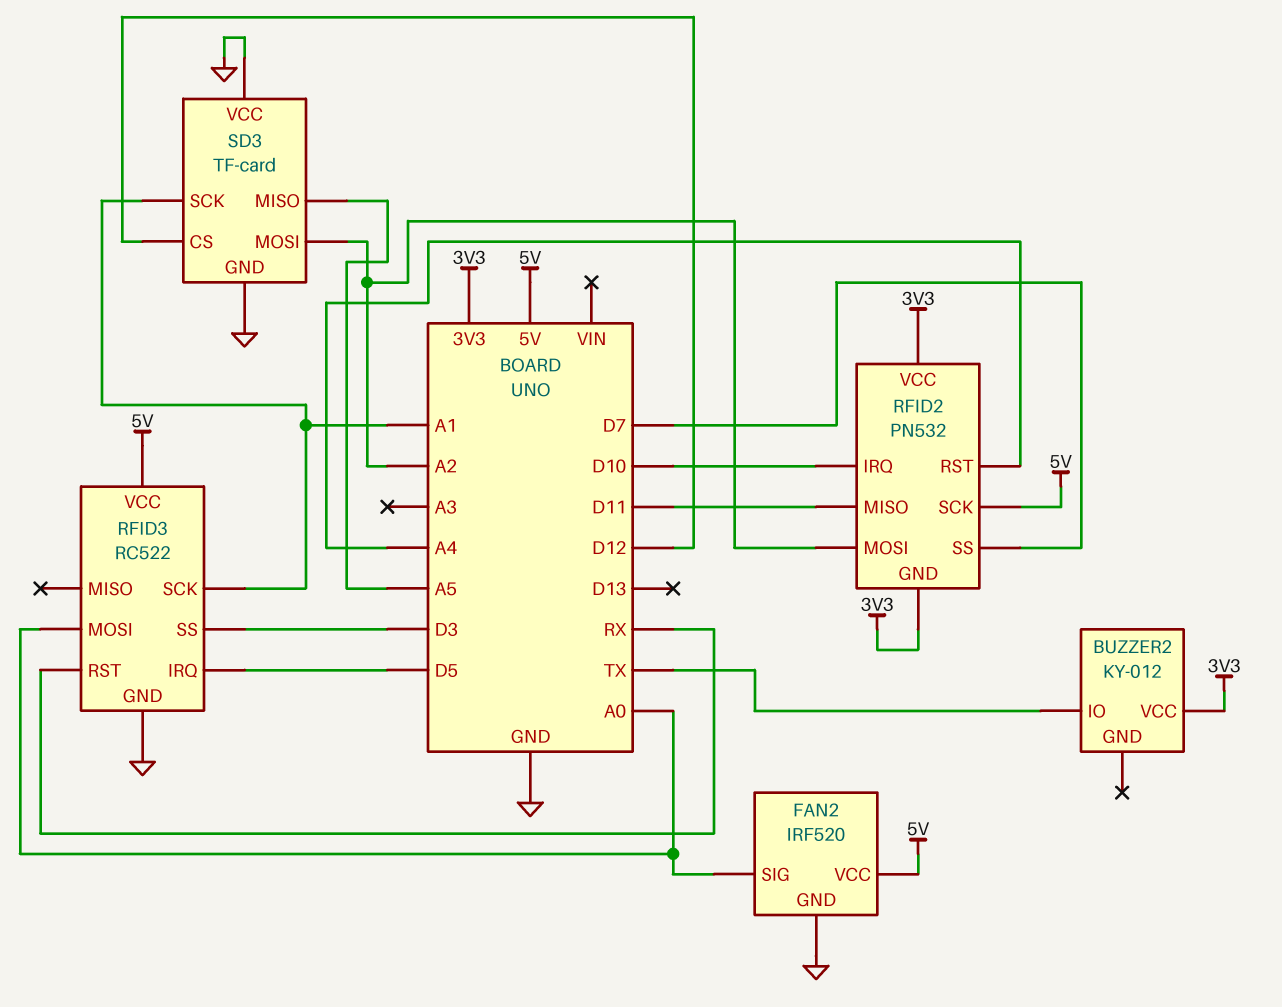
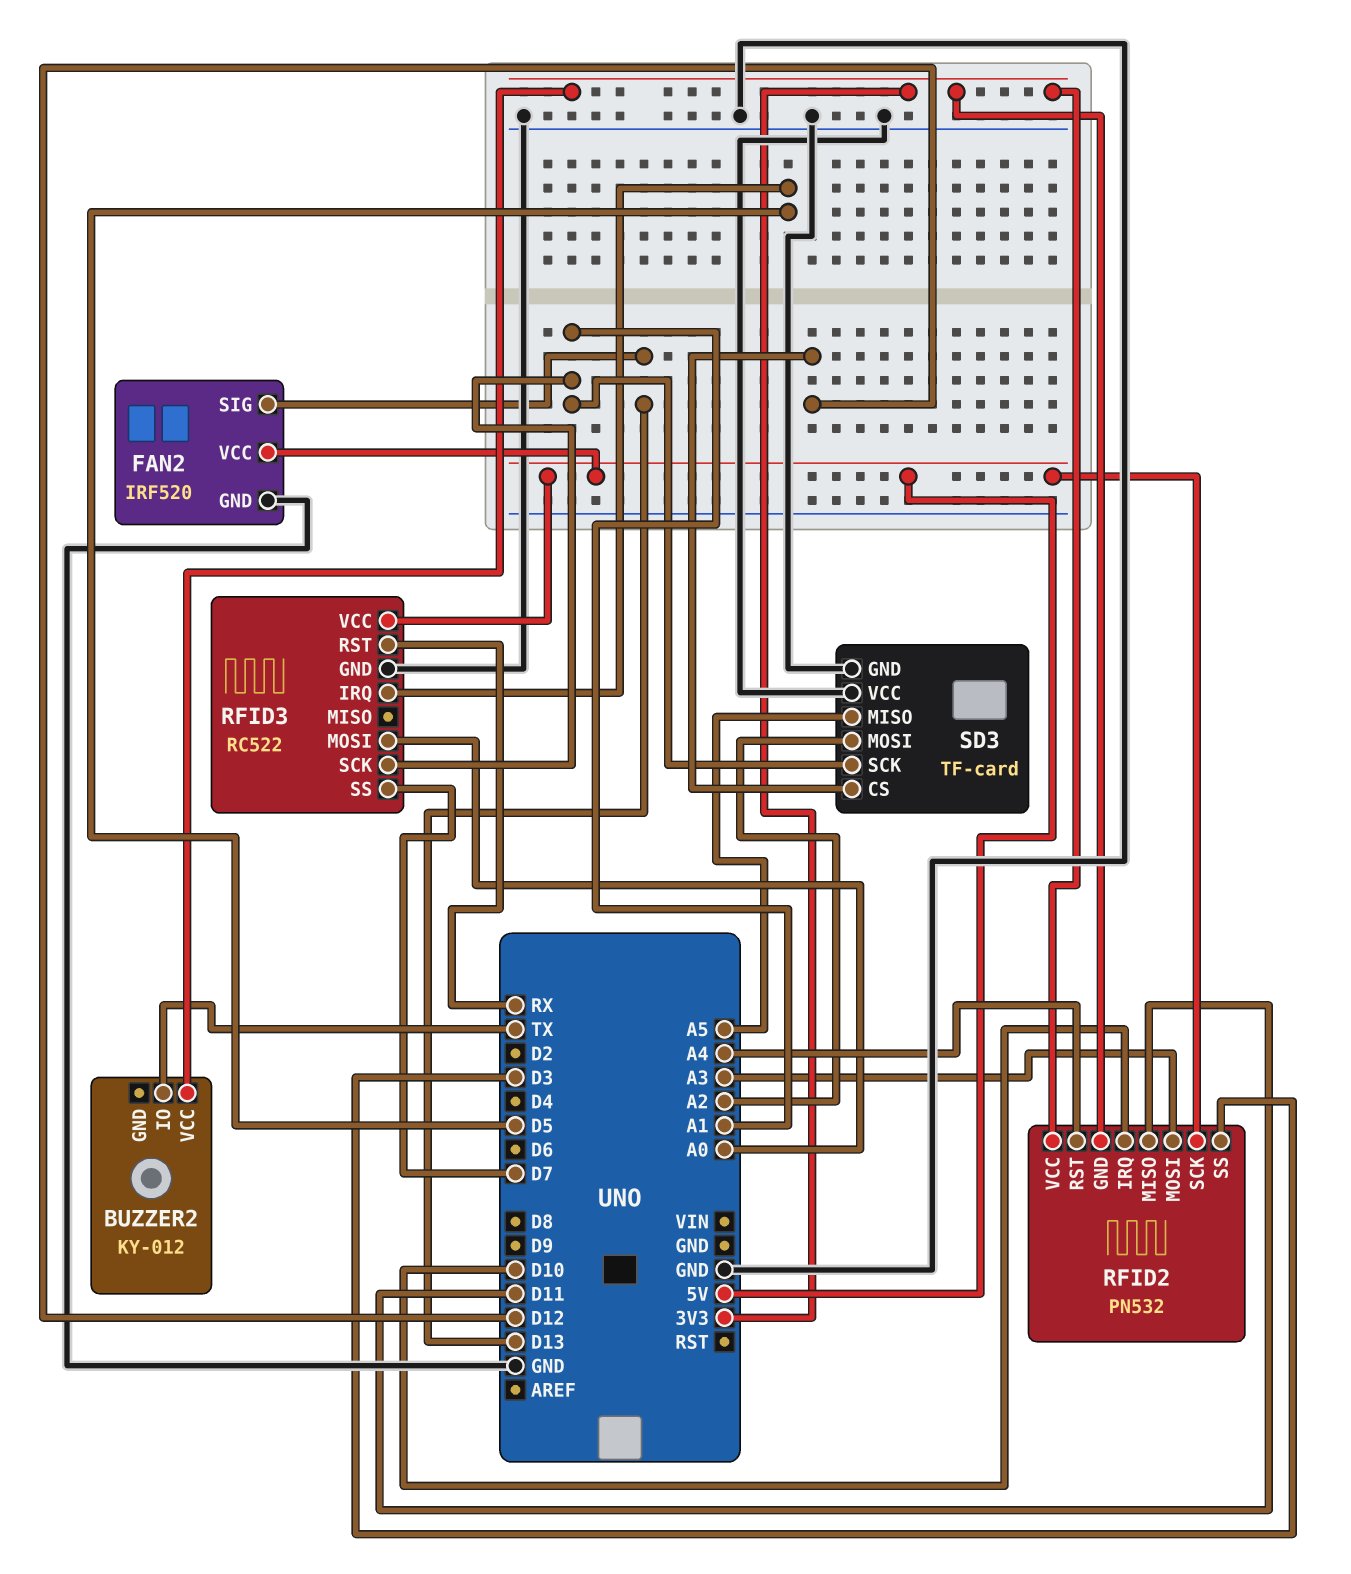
FAN2 pin SIG: A0 -> D13
RFID2 pin MOSI: A2 -> A3
RFID2 pin SS: D7 -> D3
RFID3 pin SS: D3 -> D7

